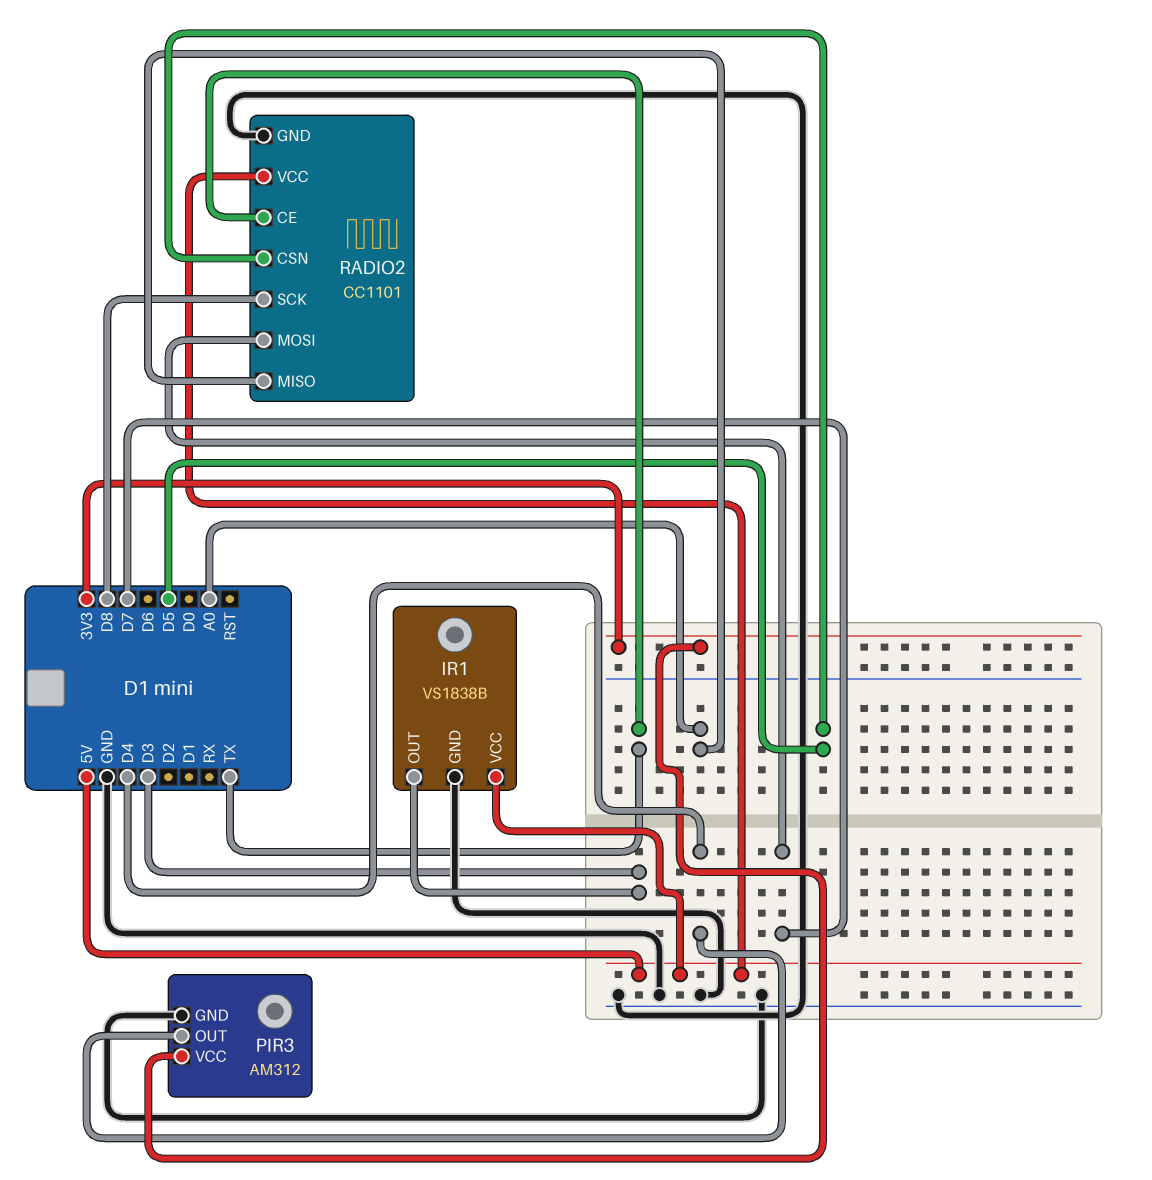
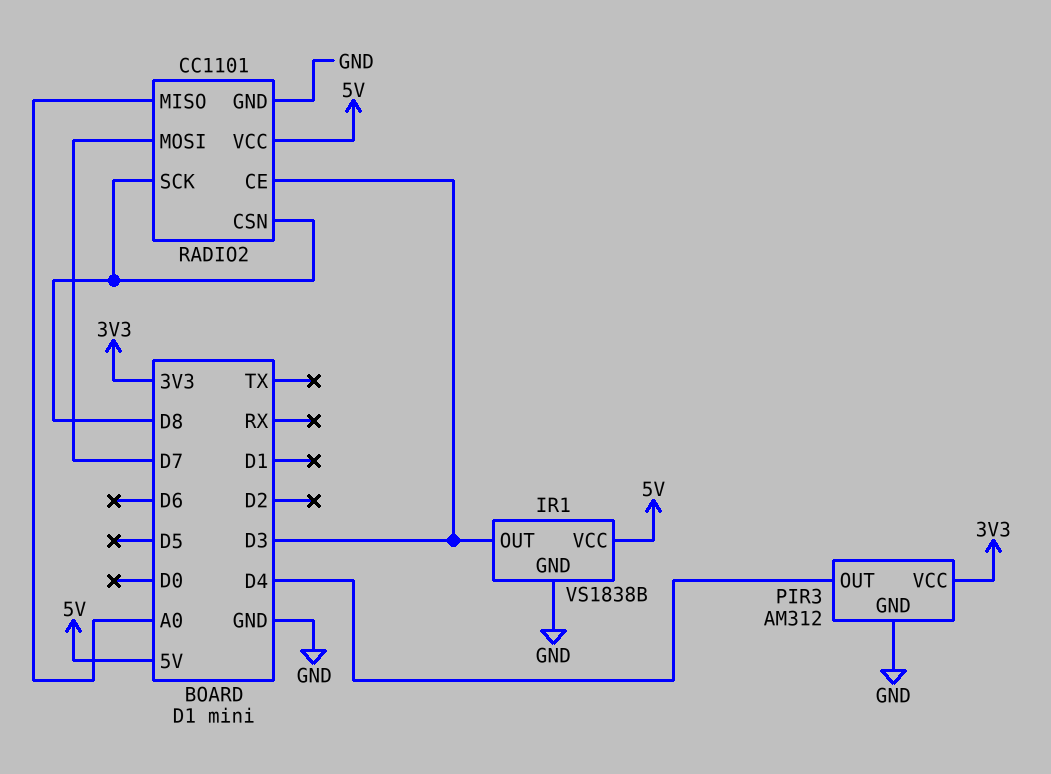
RADIO2 pin CE: TX -> D3
RADIO2 pin CSN: D5 -> D8

